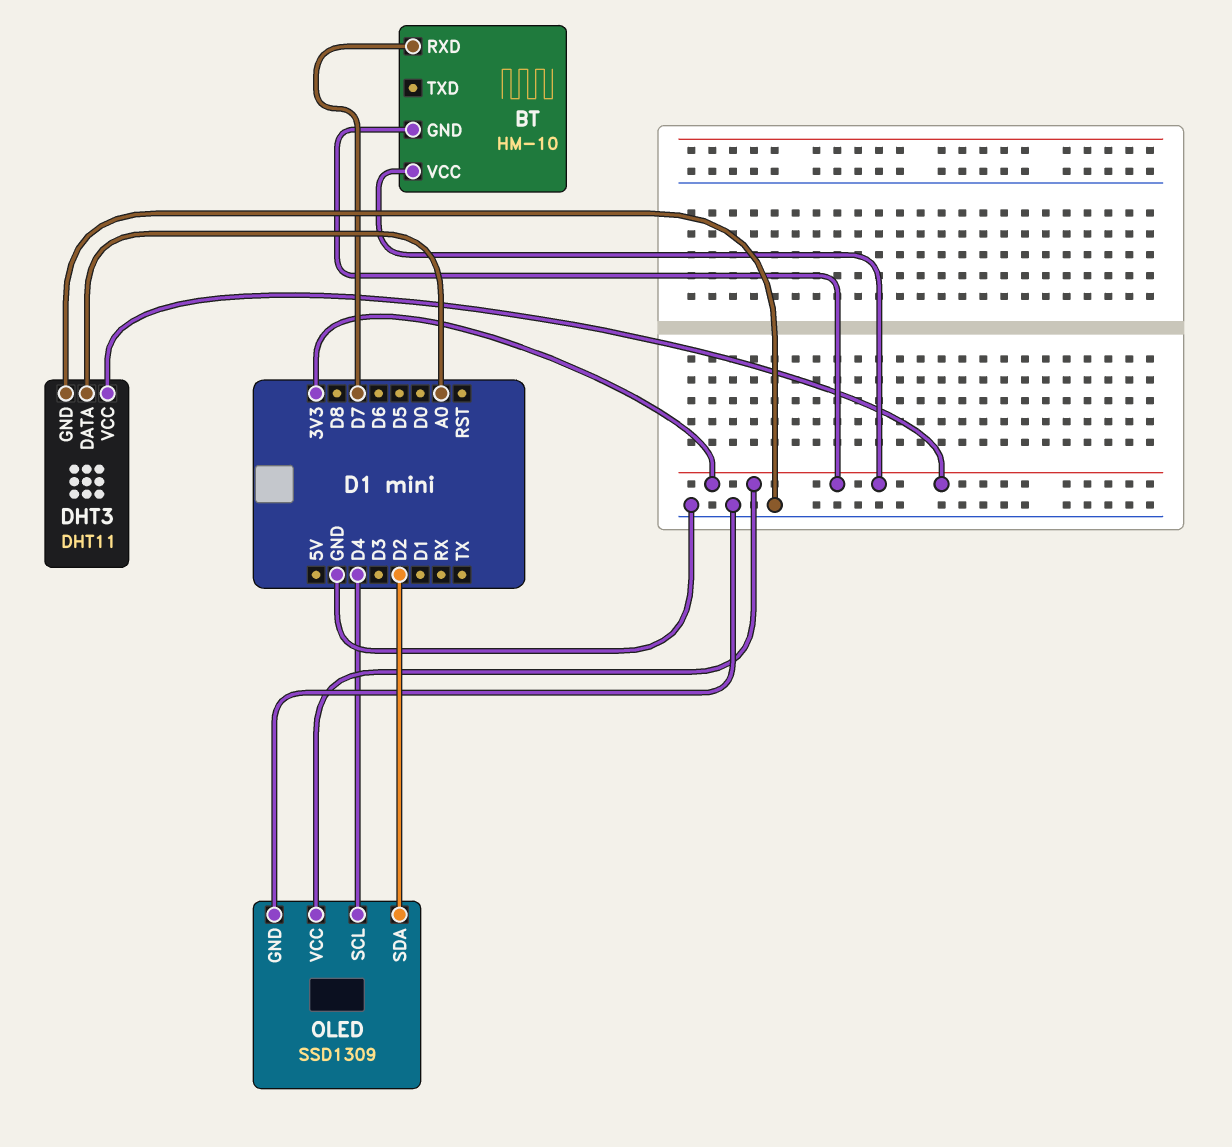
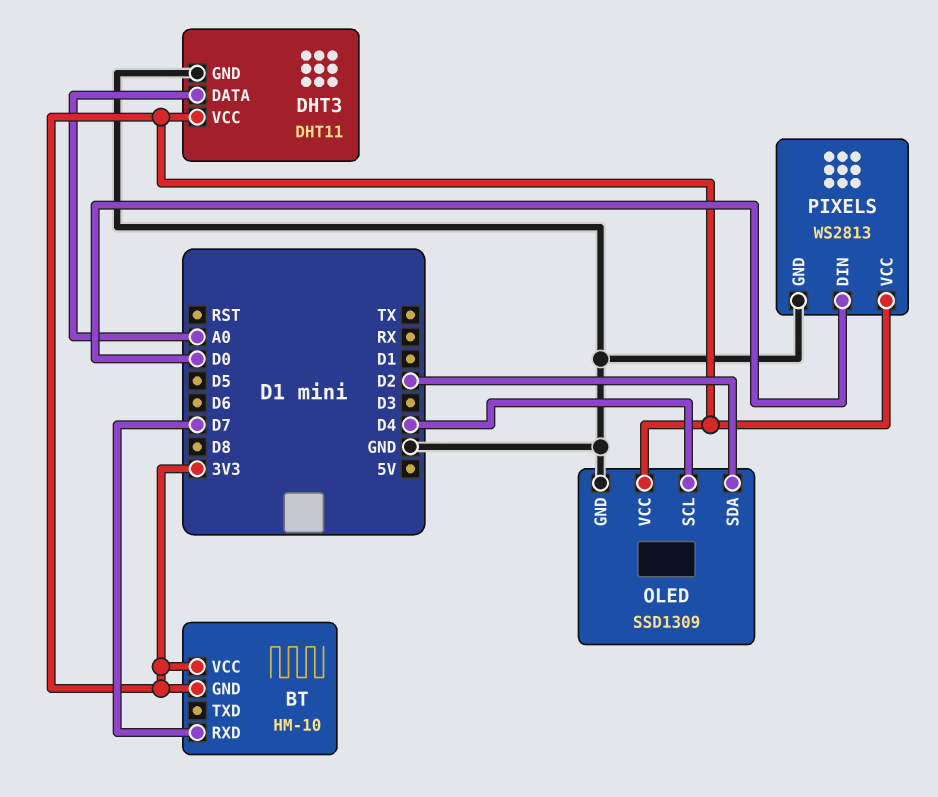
PIXELS: none -> WS2813
PIXELS pin DIN: none -> D0
PIXELS pin GND: none -> GND
PIXELS pin VCC: none -> 3V3

